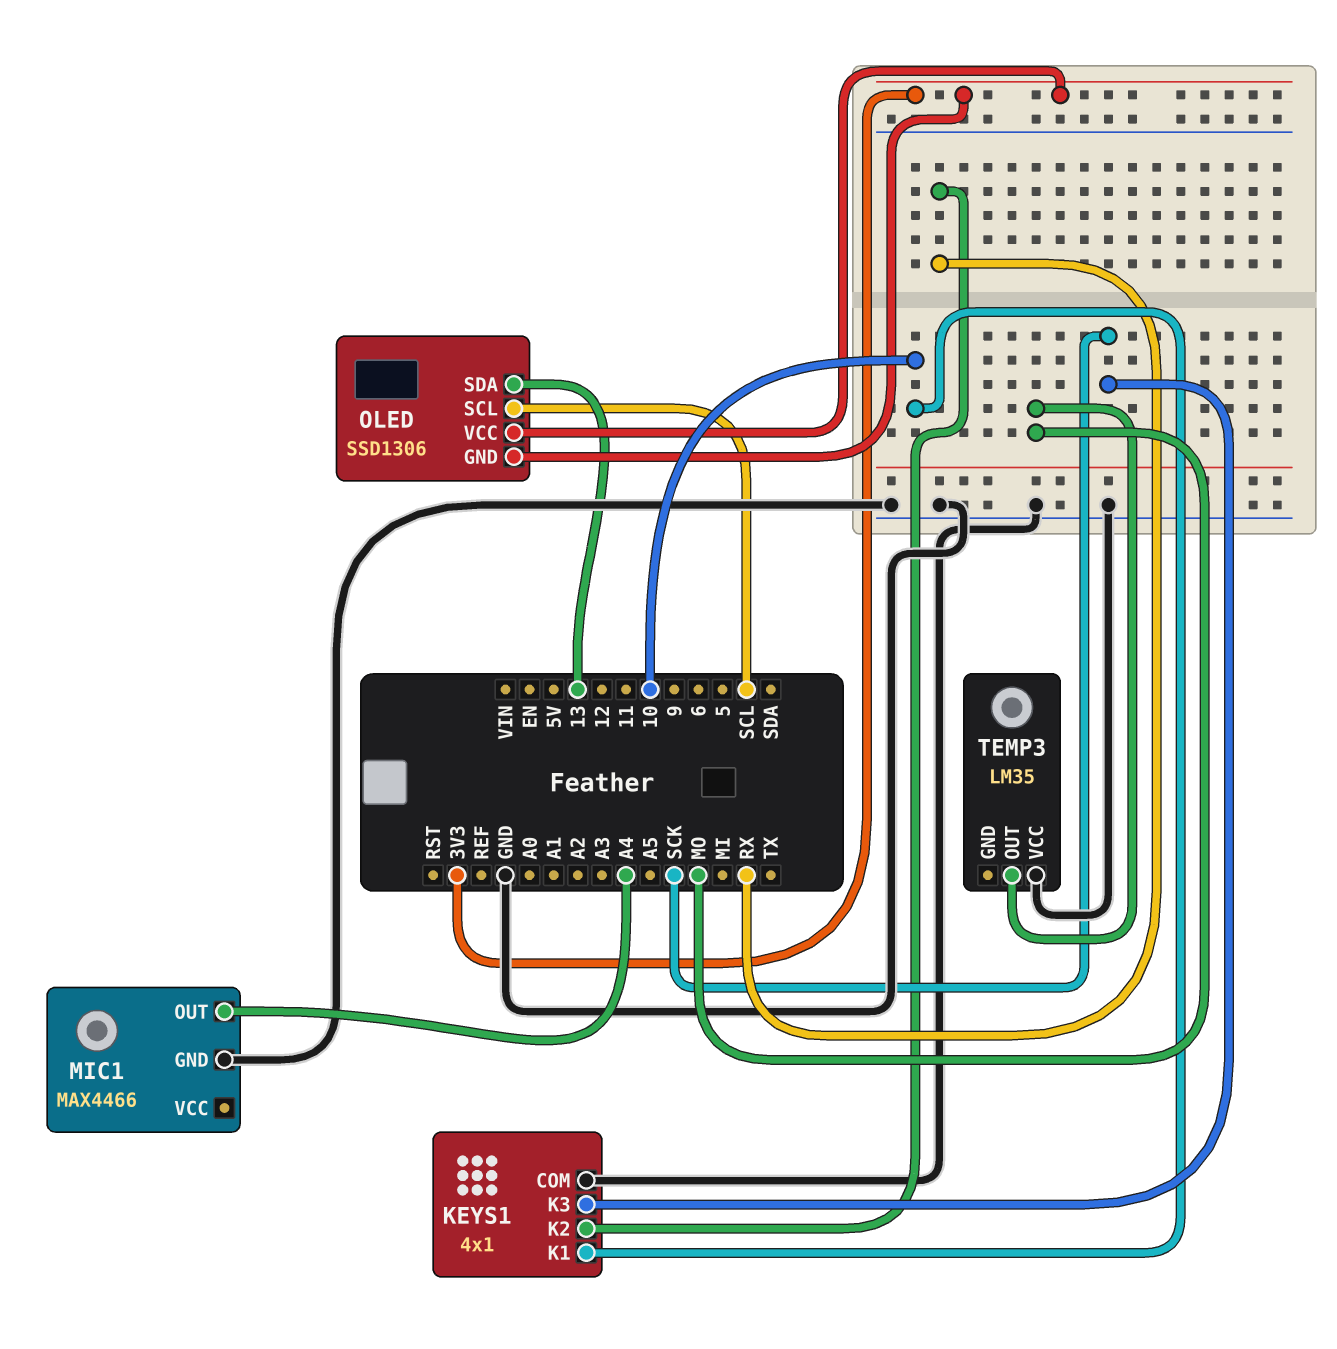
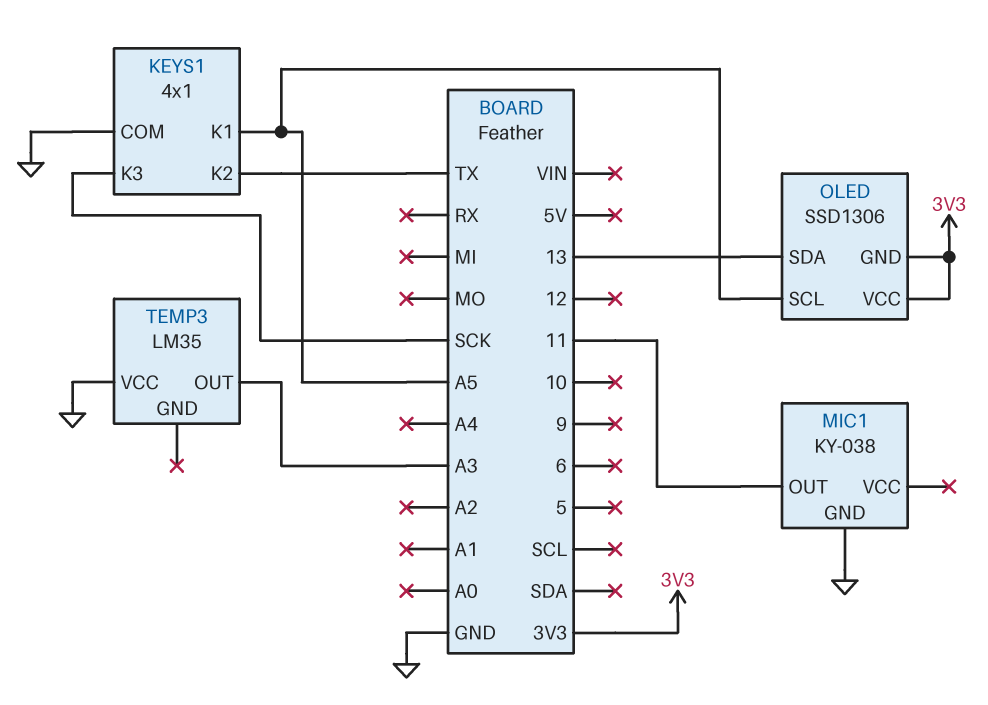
KEYS1 pin K1: 10 -> A5
KEYS1 pin K2: RX -> TX
MIC1: MAX4466 -> KY-038
MIC1 pin OUT: A4 -> 11
OLED pin SCL: SCL -> A5
TEMP3 pin OUT: MO -> A3

